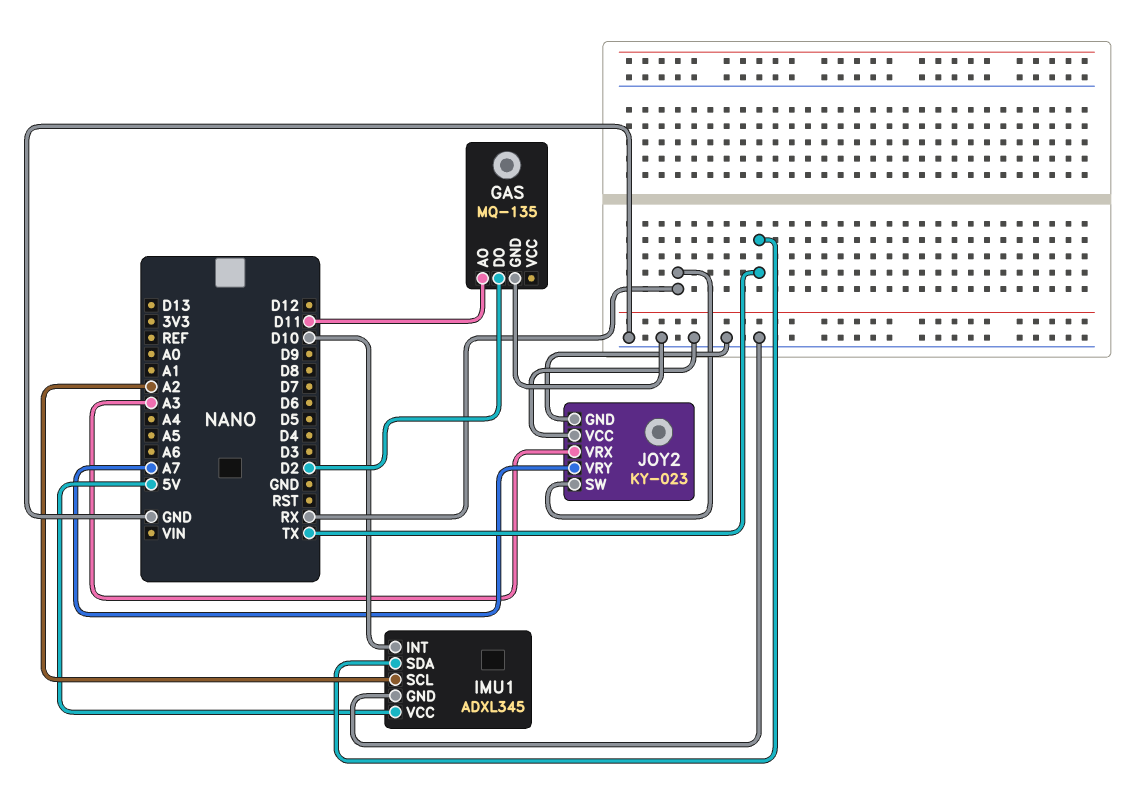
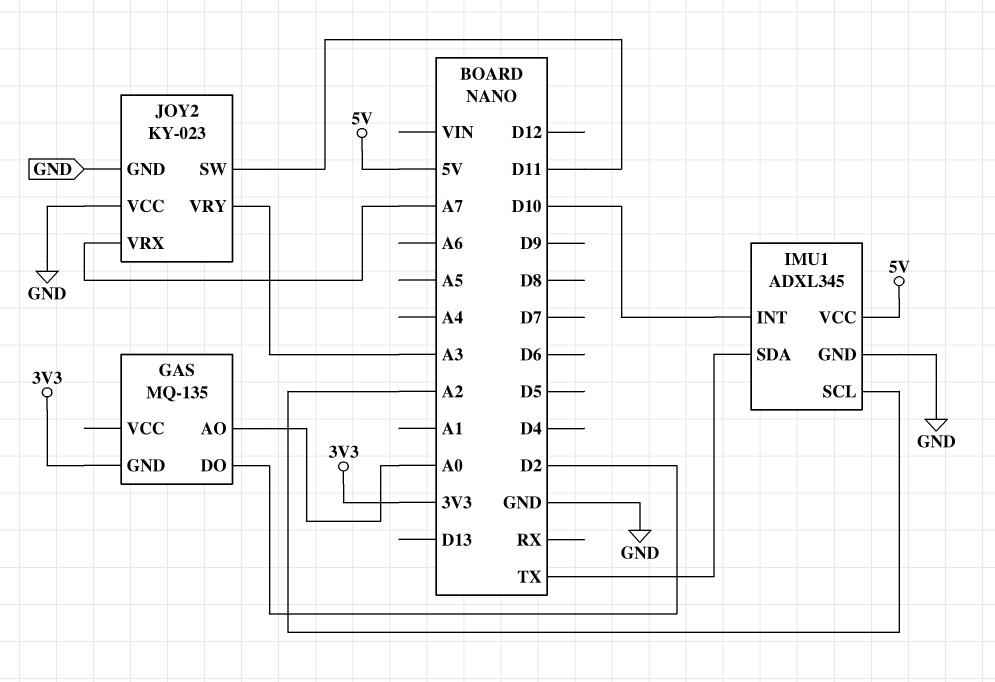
GAS pin AO: D11 -> A0
GAS pin GND: GND -> 3V3
JOY2 pin SW: RX -> D11
JOY2 pin VRX: A3 -> A7
JOY2 pin VRY: A7 -> A3

